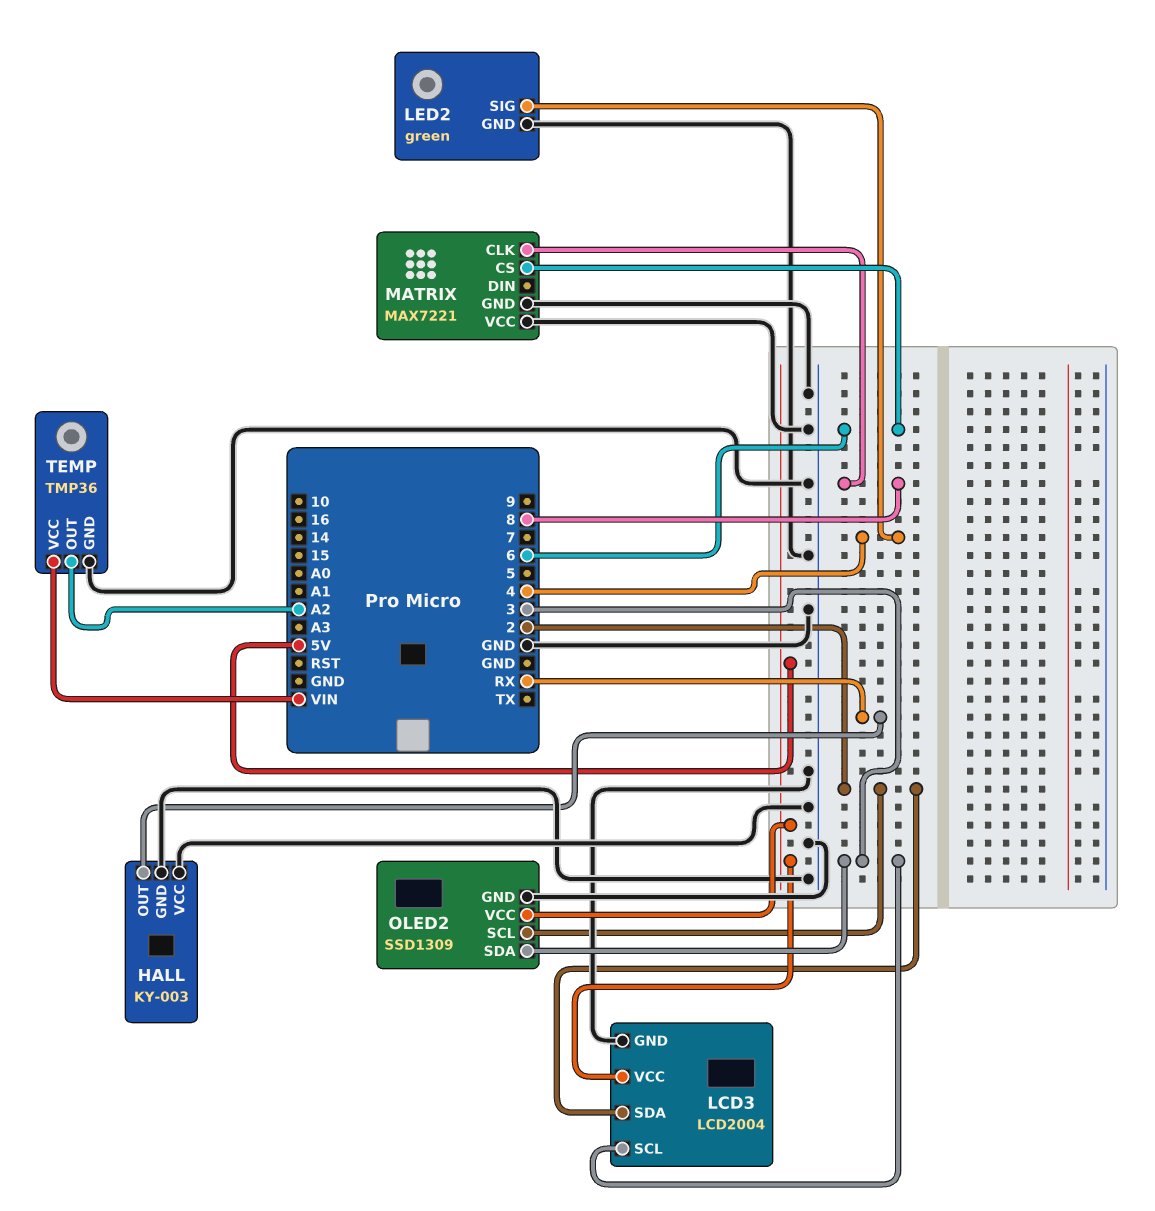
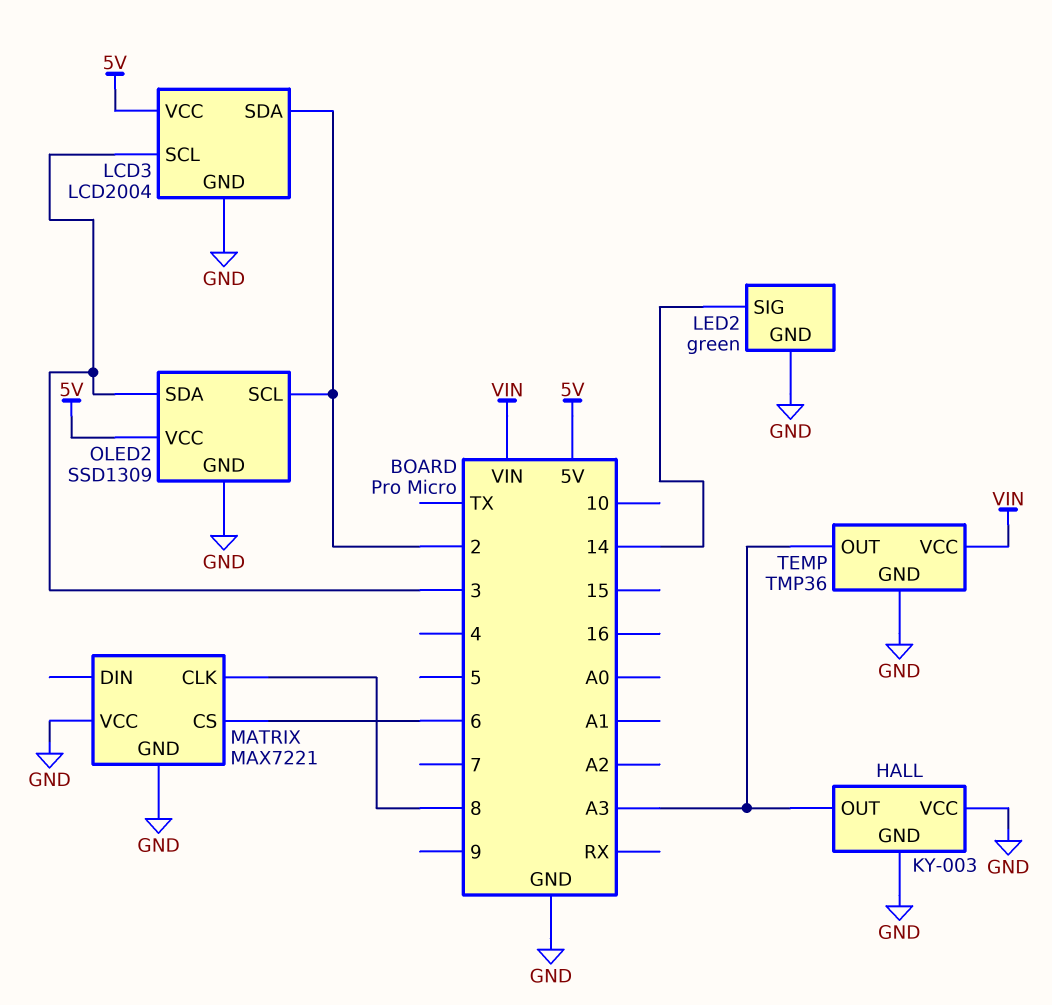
HALL pin OUT: RX -> A3
LED2 pin SIG: 4 -> 14
TEMP pin OUT: A2 -> A3

